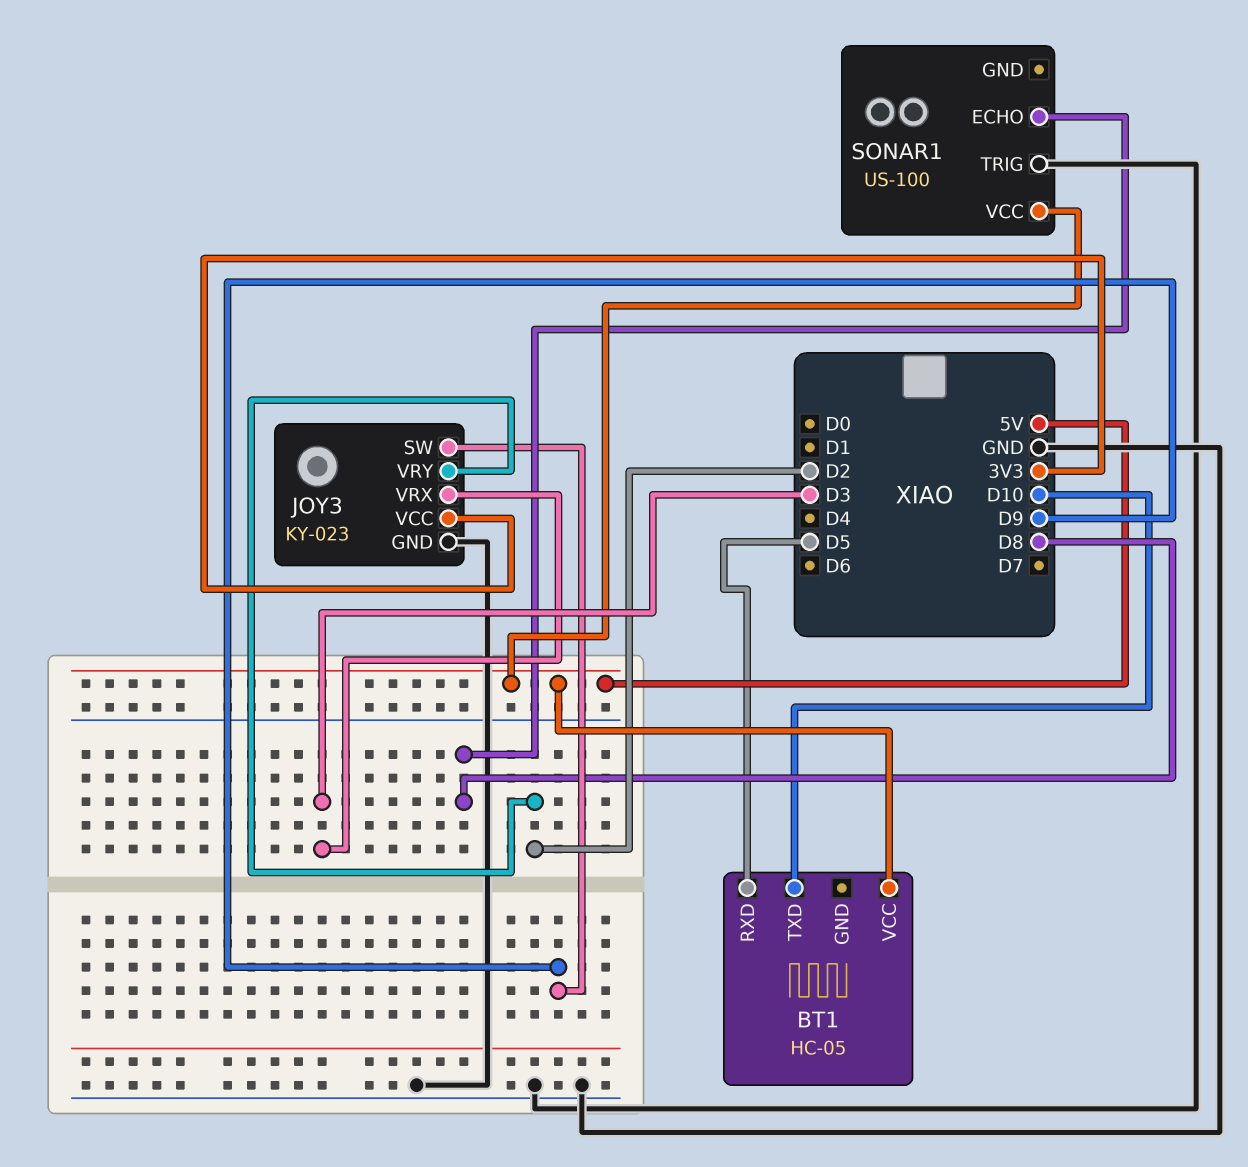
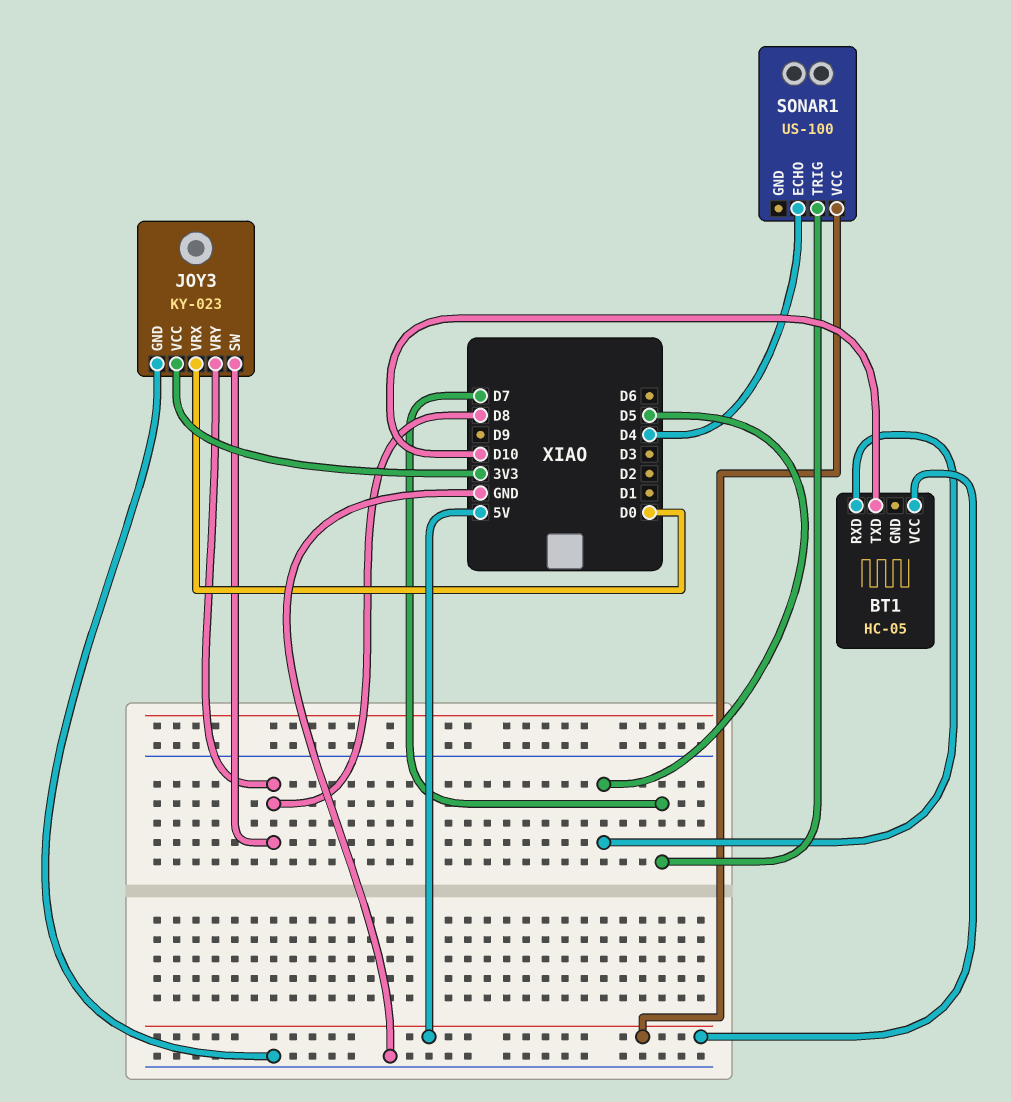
JOY3 pin SW: D9 -> D8
JOY3 pin VRX: D3 -> D0
JOY3 pin VRY: D2 -> D8
SONAR1 pin ECHO: D8 -> D4
SONAR1 pin TRIG: GND -> D7

